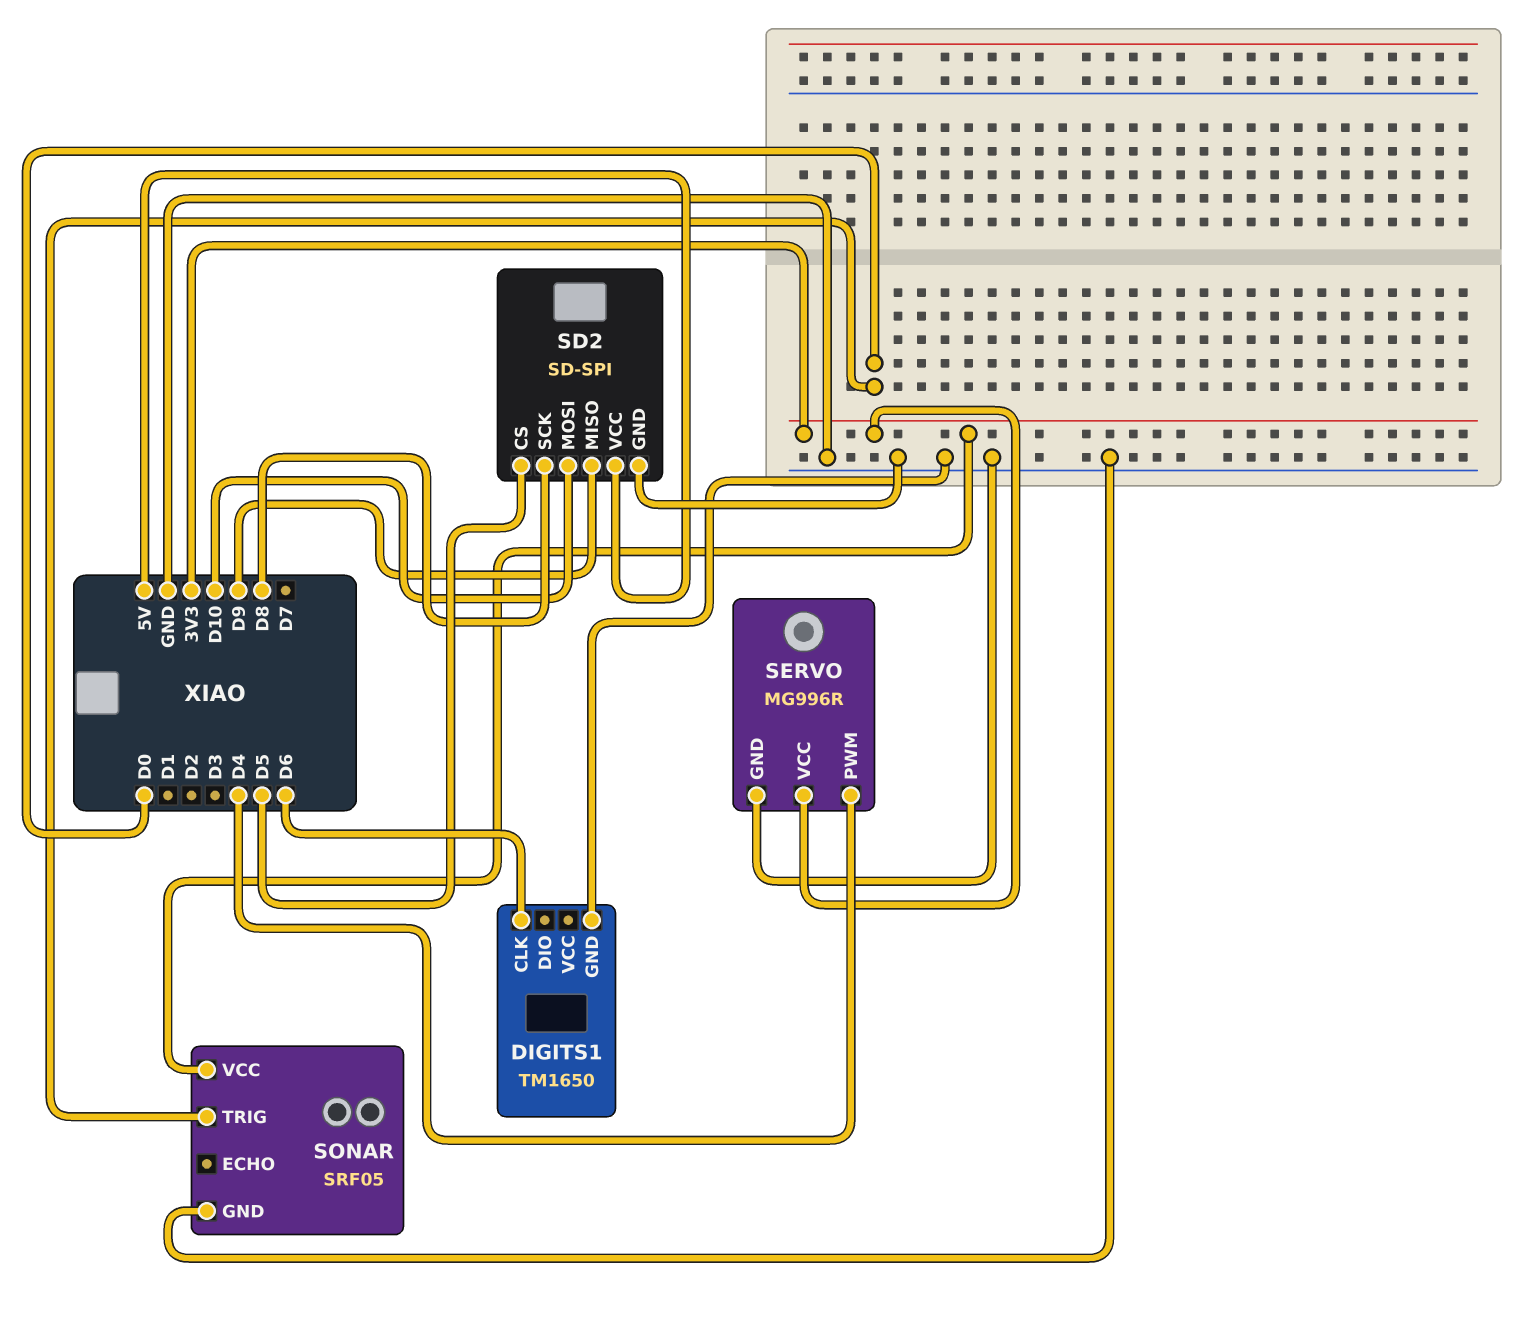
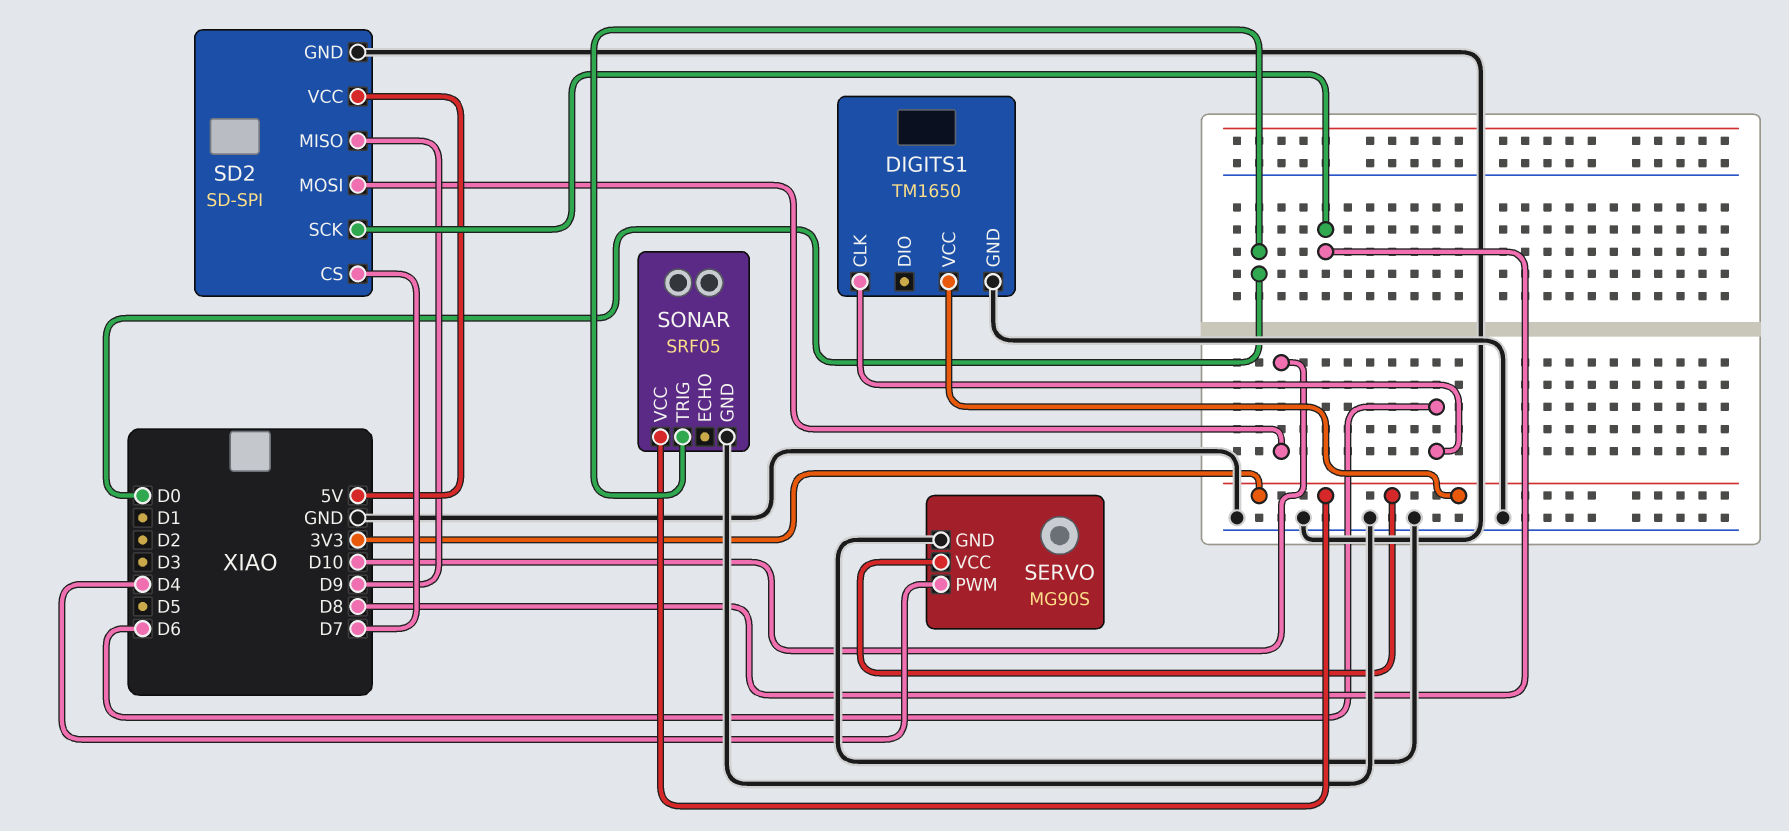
DIGITS1 pin VCC: none -> 3V3
SD2 pin CS: D5 -> D7
SERVO: MG996R -> MG90S

